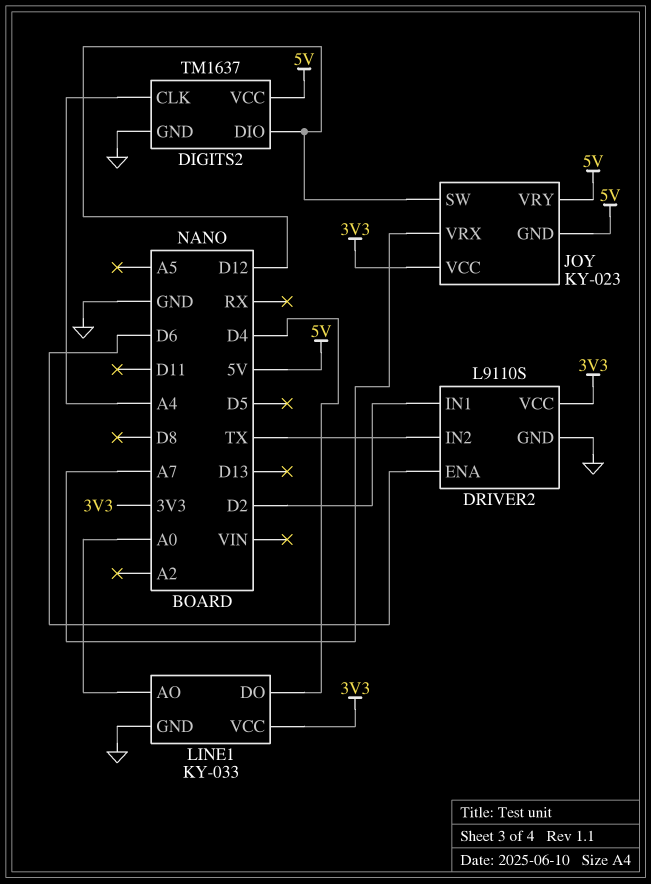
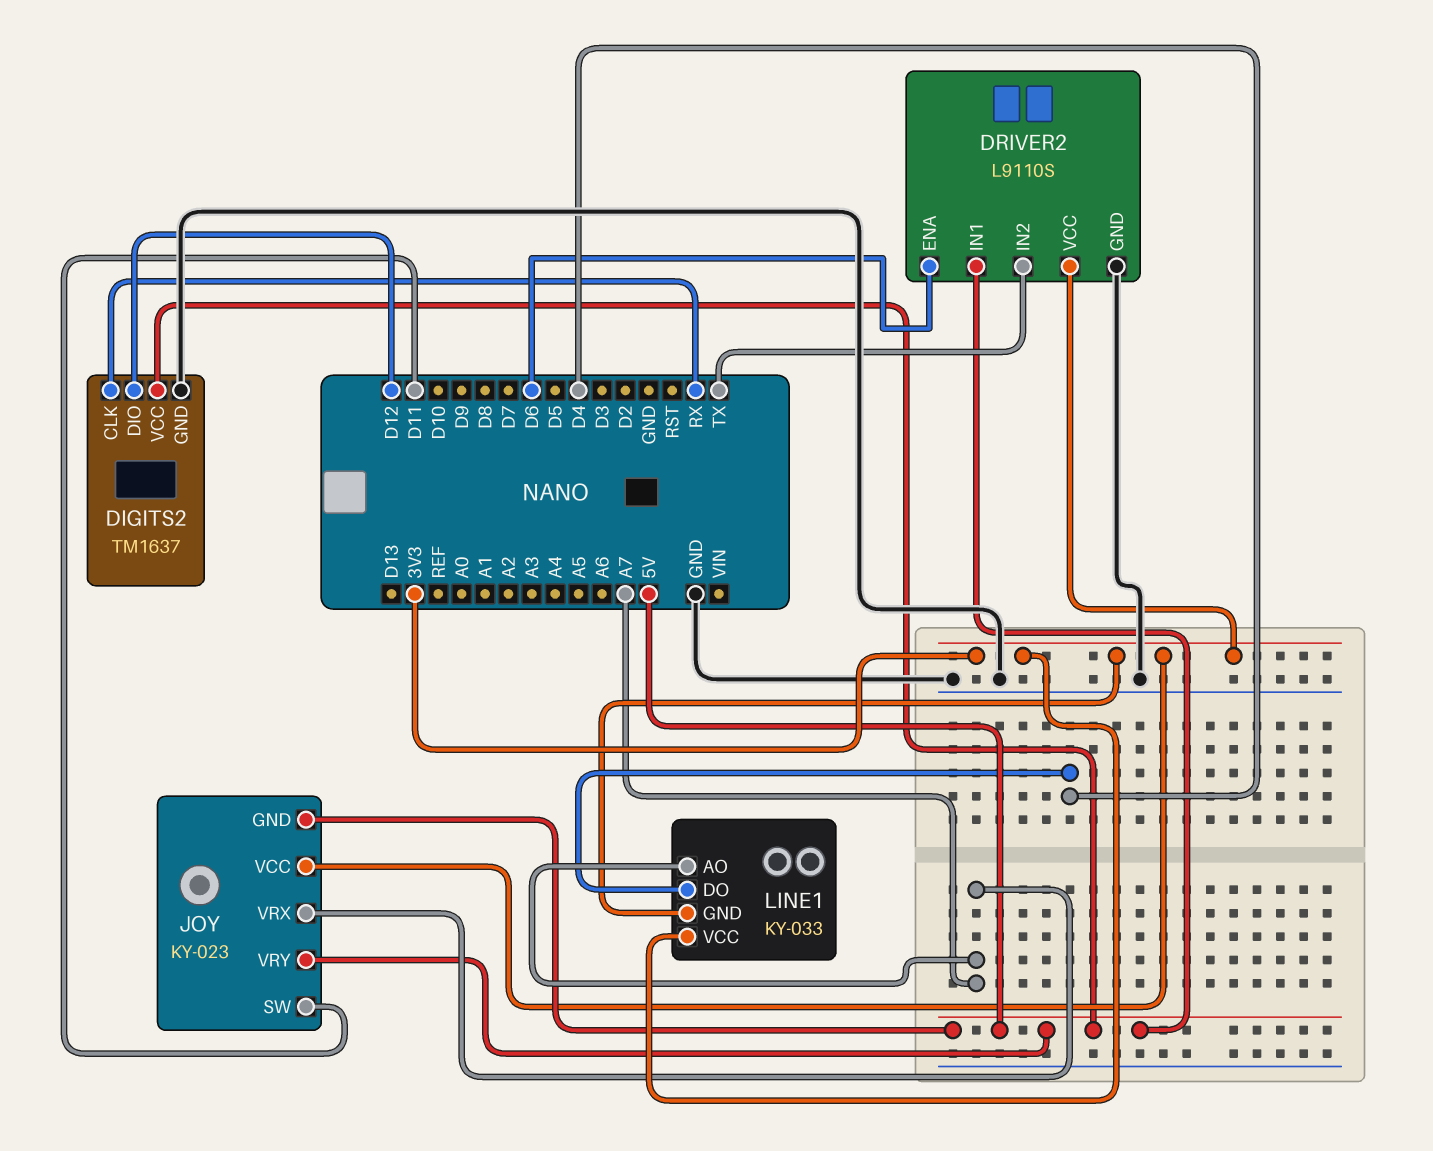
DIGITS2 pin CLK: A4 -> RX
DRIVER2 pin IN1: D2 -> 5V
JOY pin SW: D12 -> D11
LINE1 pin AO: A0 -> A7
LINE1 pin GND: GND -> 3V3

